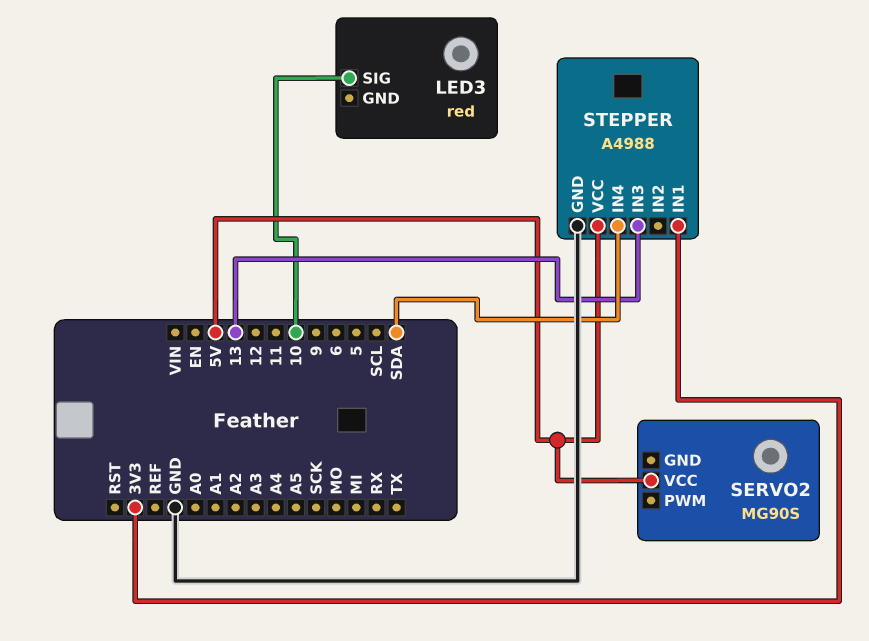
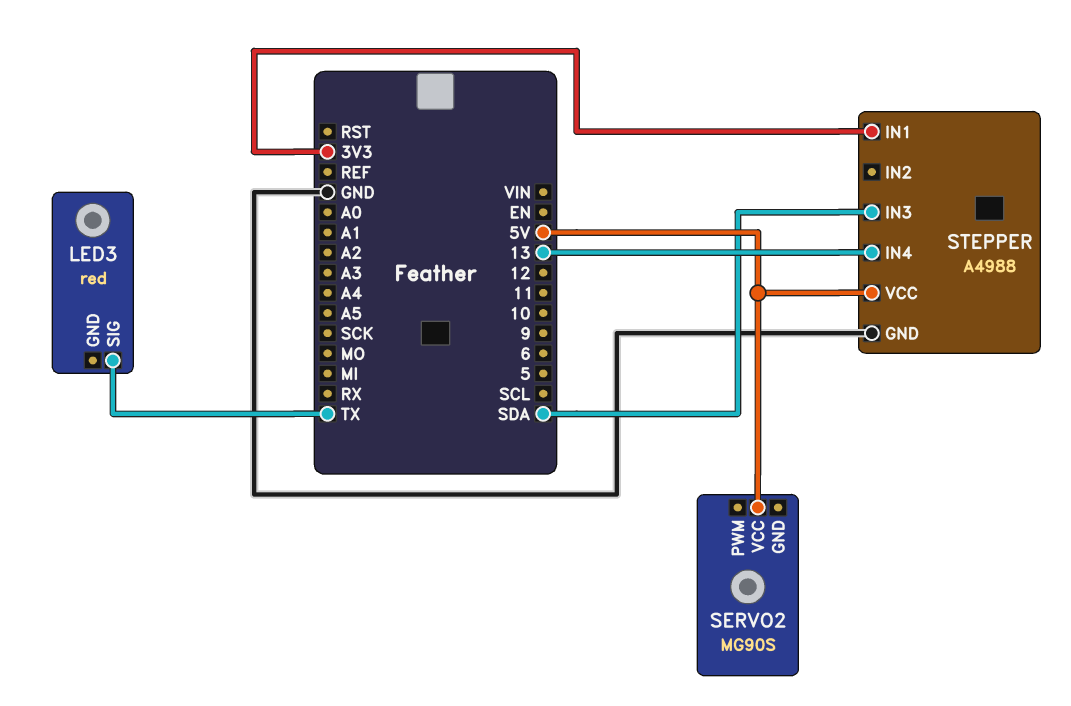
LED3 pin SIG: 10 -> TX
STEPPER pin IN3: 13 -> SDA
STEPPER pin IN4: SDA -> 13

